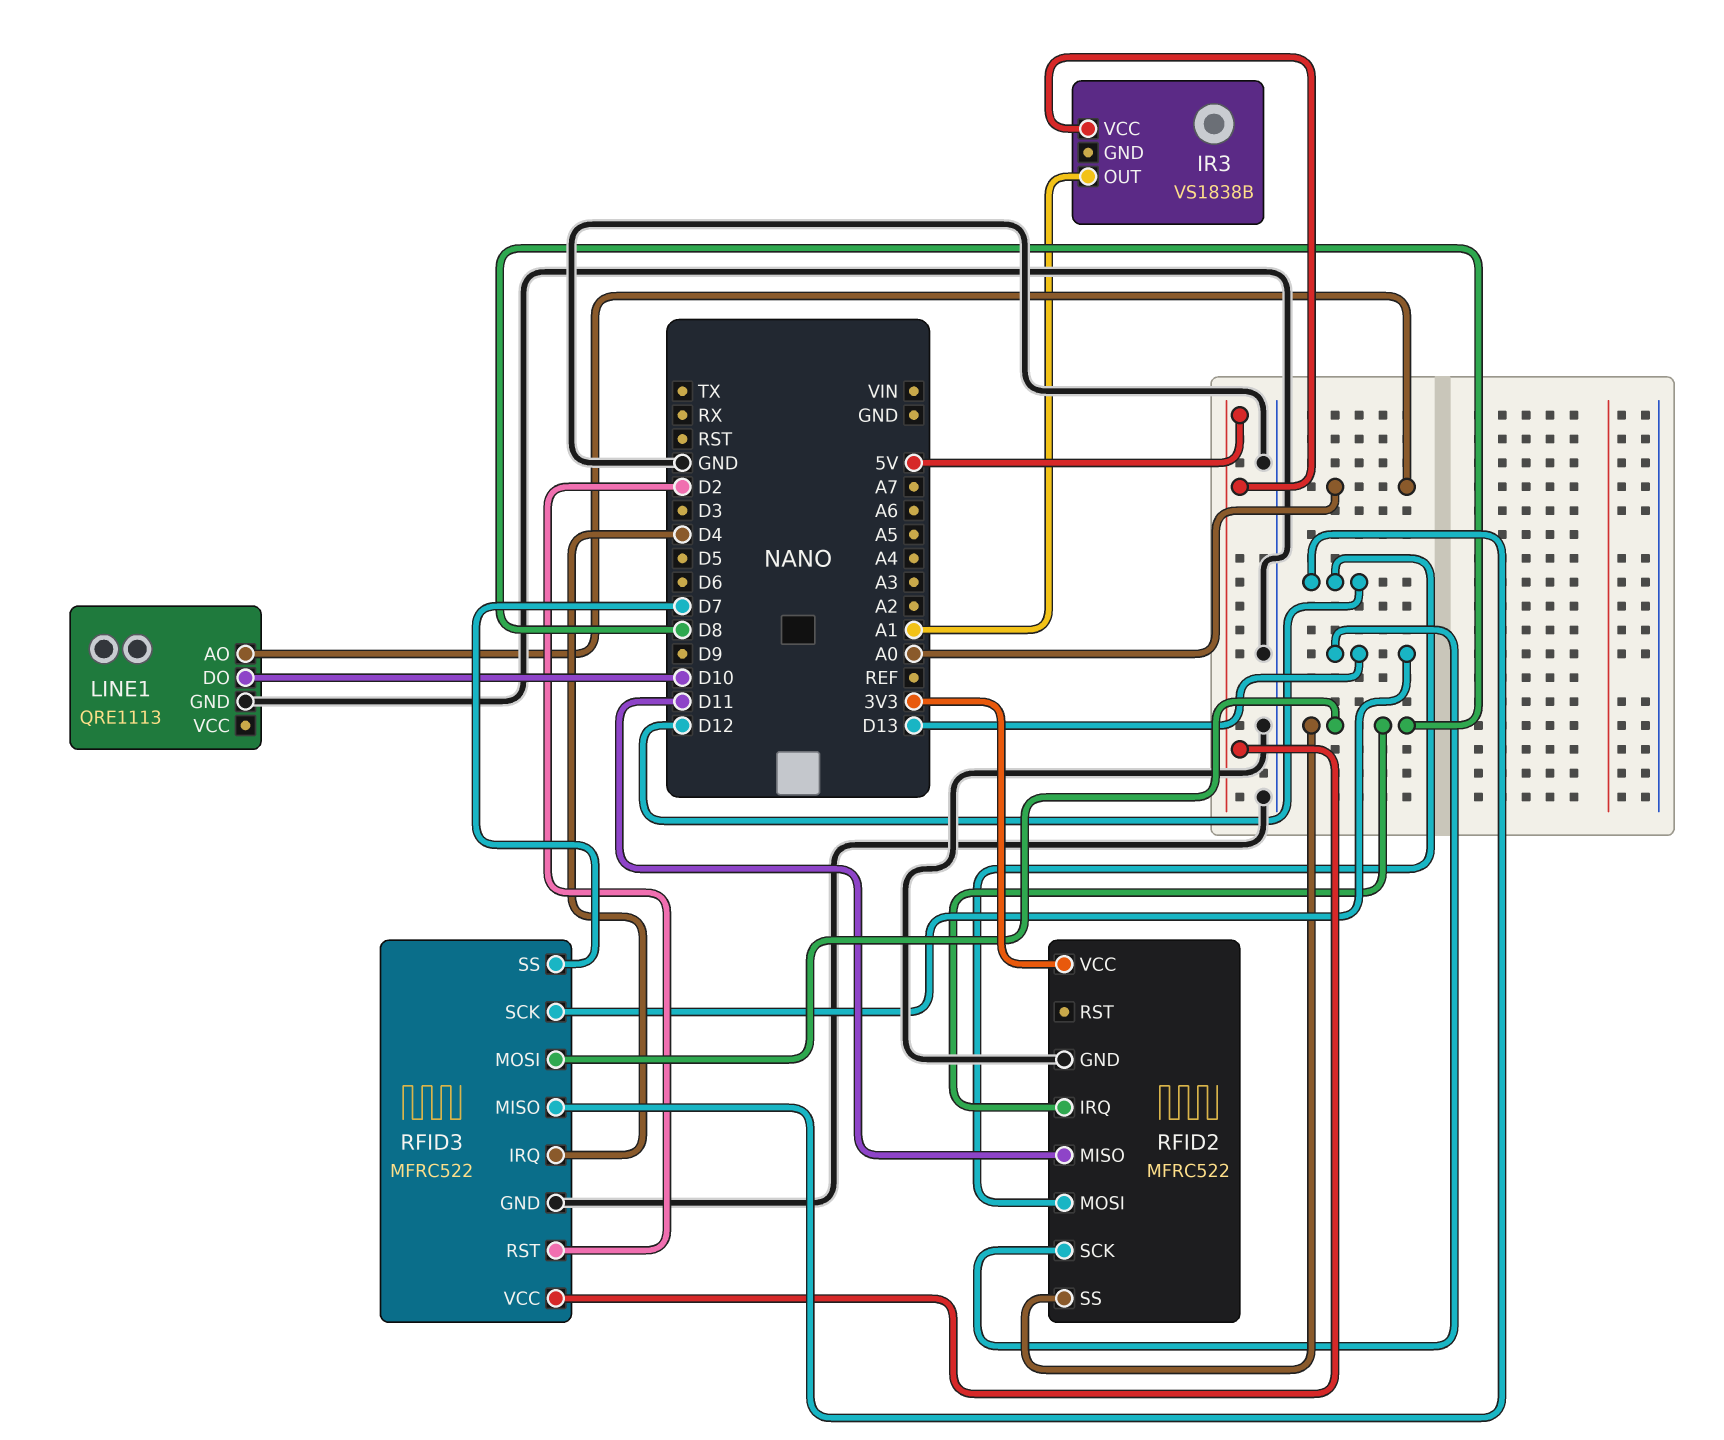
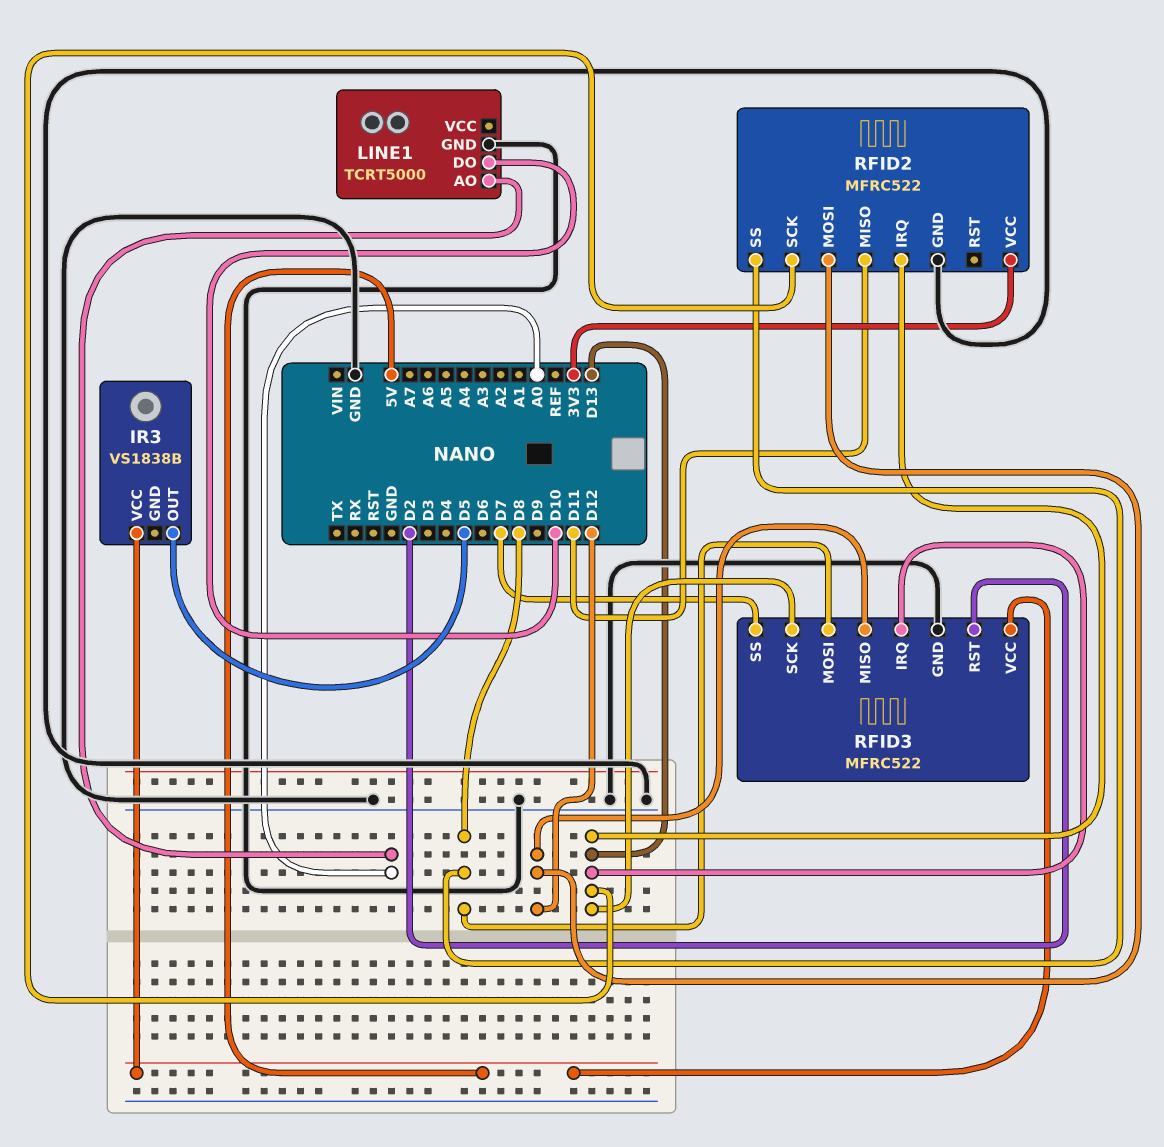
IR3 pin OUT: A1 -> D5
LINE1: QRE1113 -> TCRT5000
RFID2 pin IRQ: D8 -> D13
RFID3 pin IRQ: D4 -> D13

